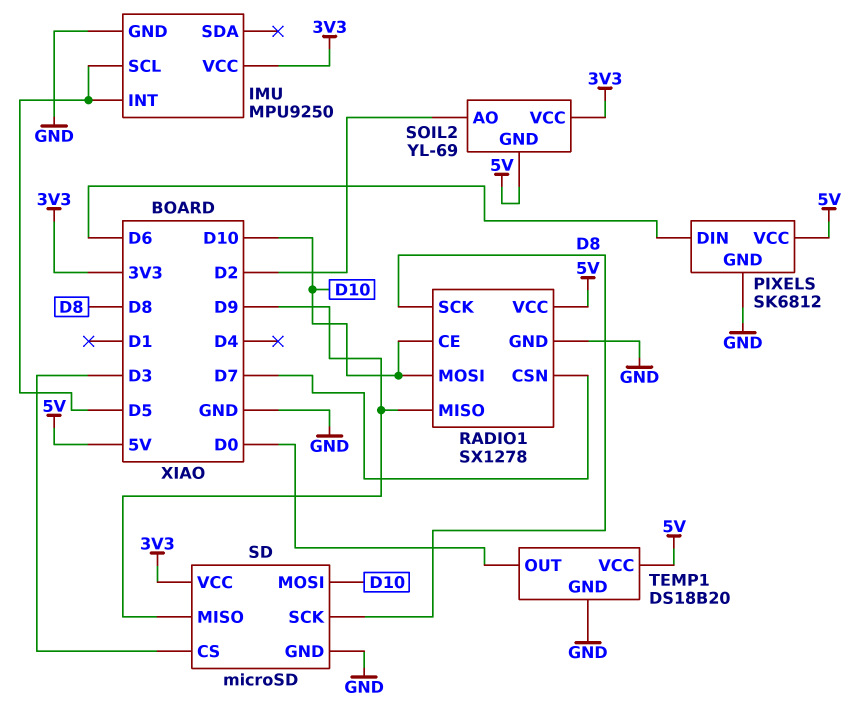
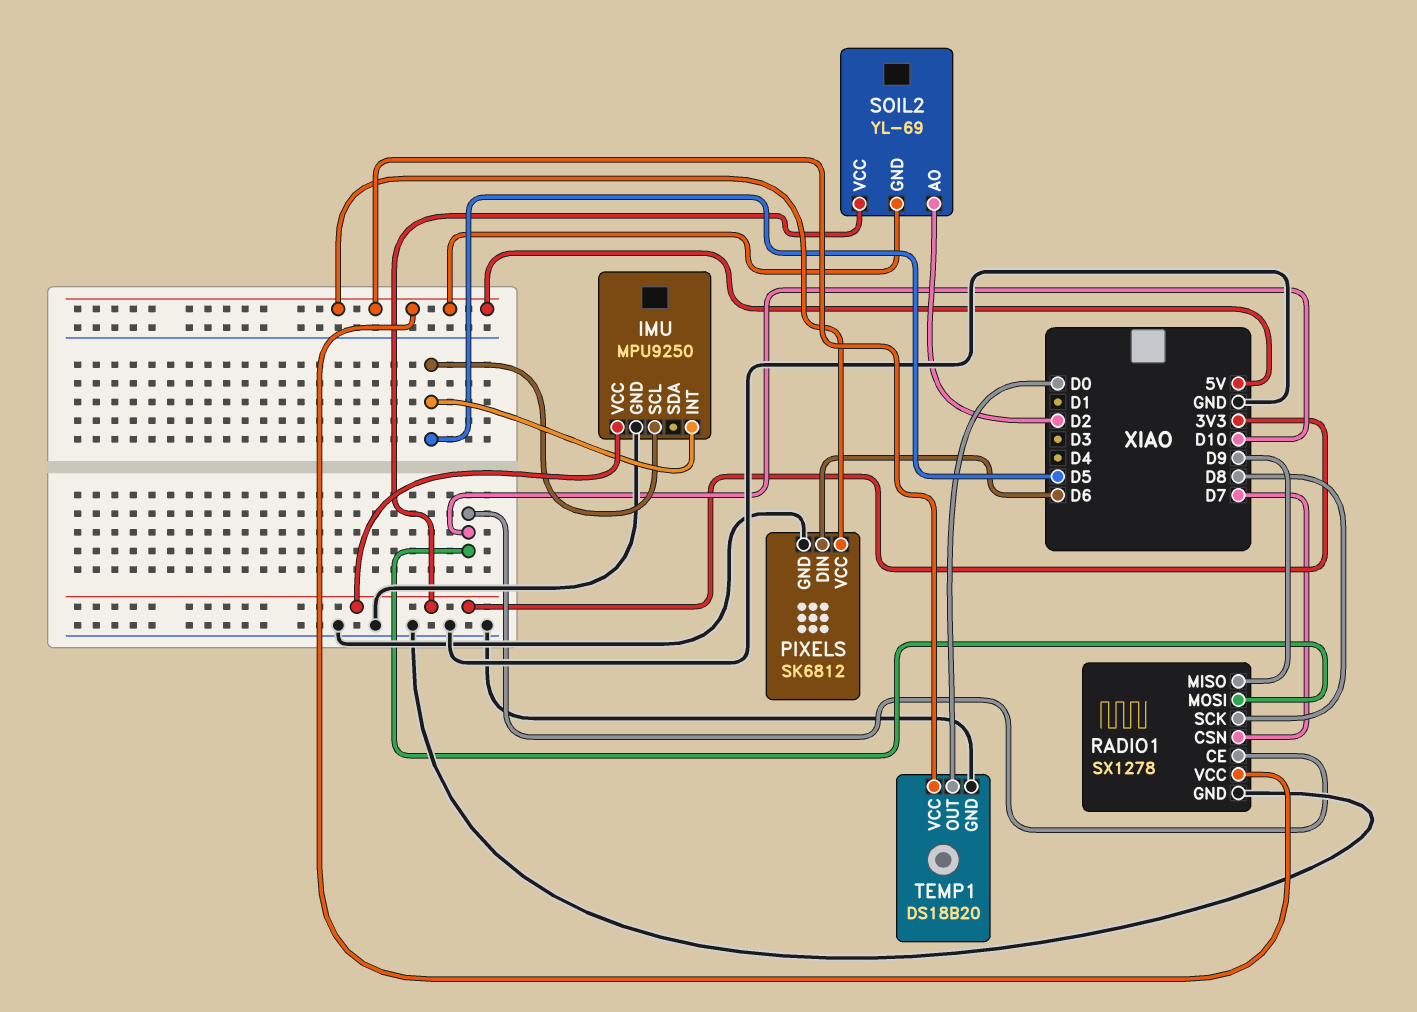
SD: microSD -> none
SD pin CS: D3 -> none
SD pin GND: GND -> none
SD pin MISO: D9 -> none
SD pin MOSI: D10 -> none
SD pin SCK: D8 -> none
SD pin VCC: 3V3 -> none

